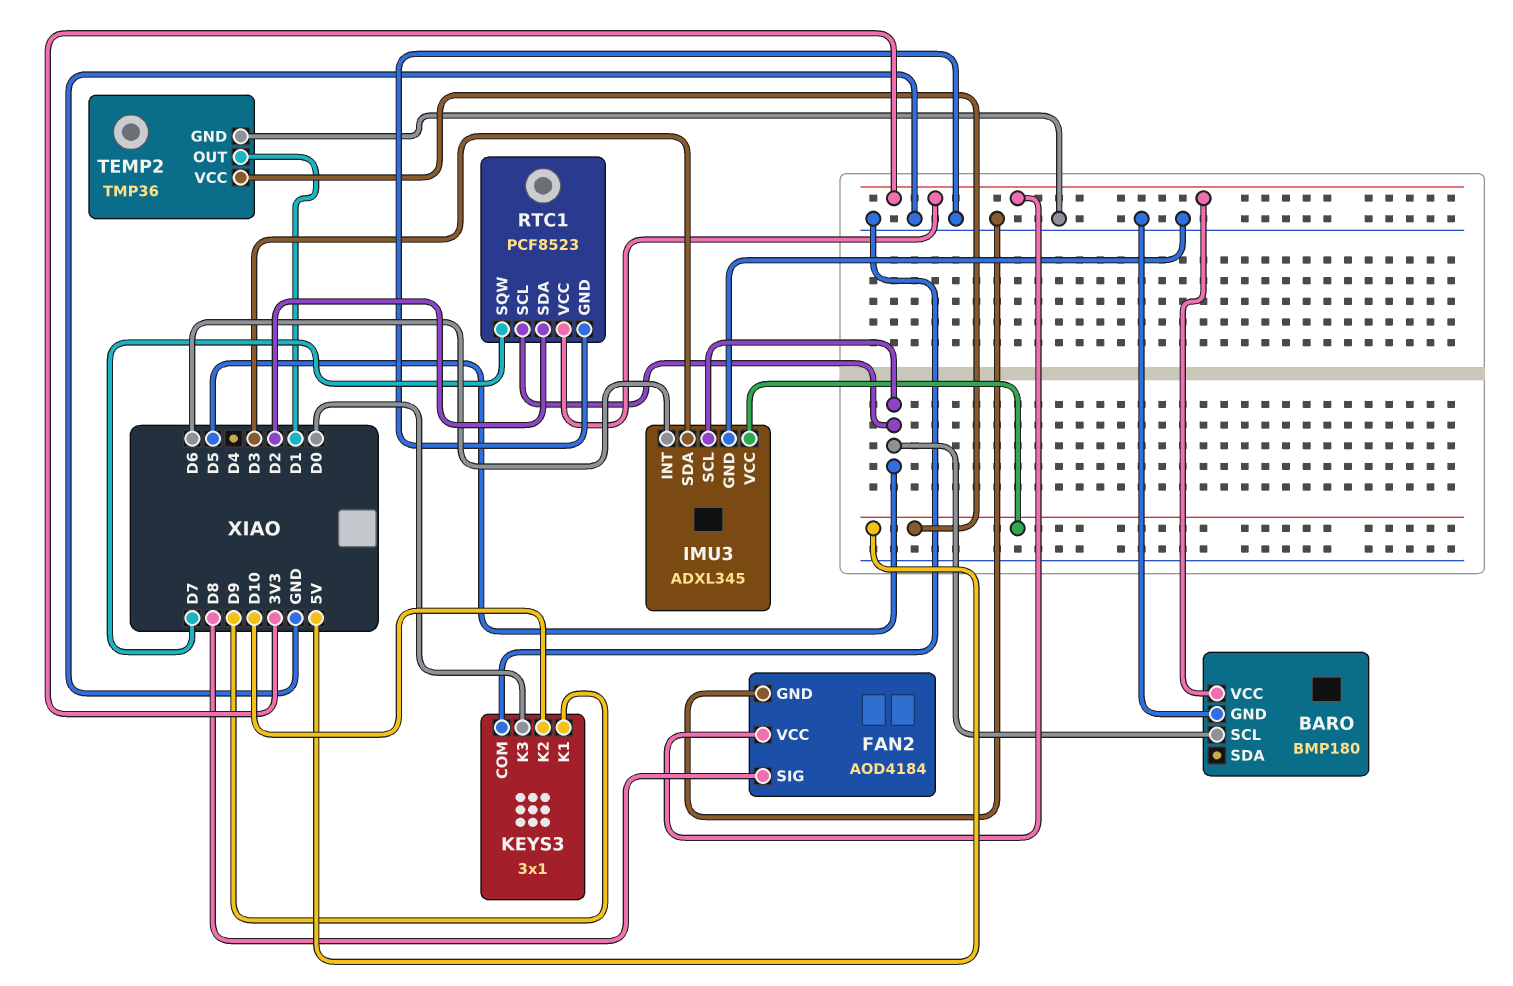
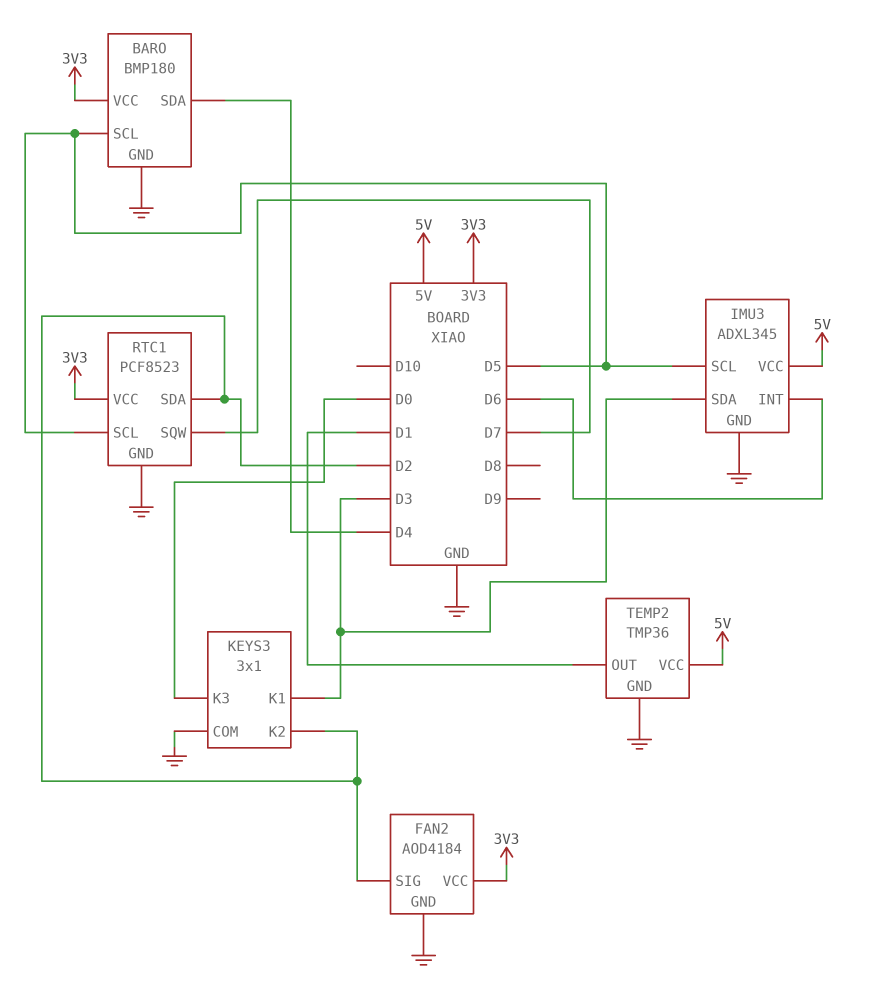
BARO pin SDA: none -> D4
FAN2 pin SIG: D8 -> D2
KEYS3 pin K1: D9 -> D3
KEYS3 pin K2: D10 -> D2

